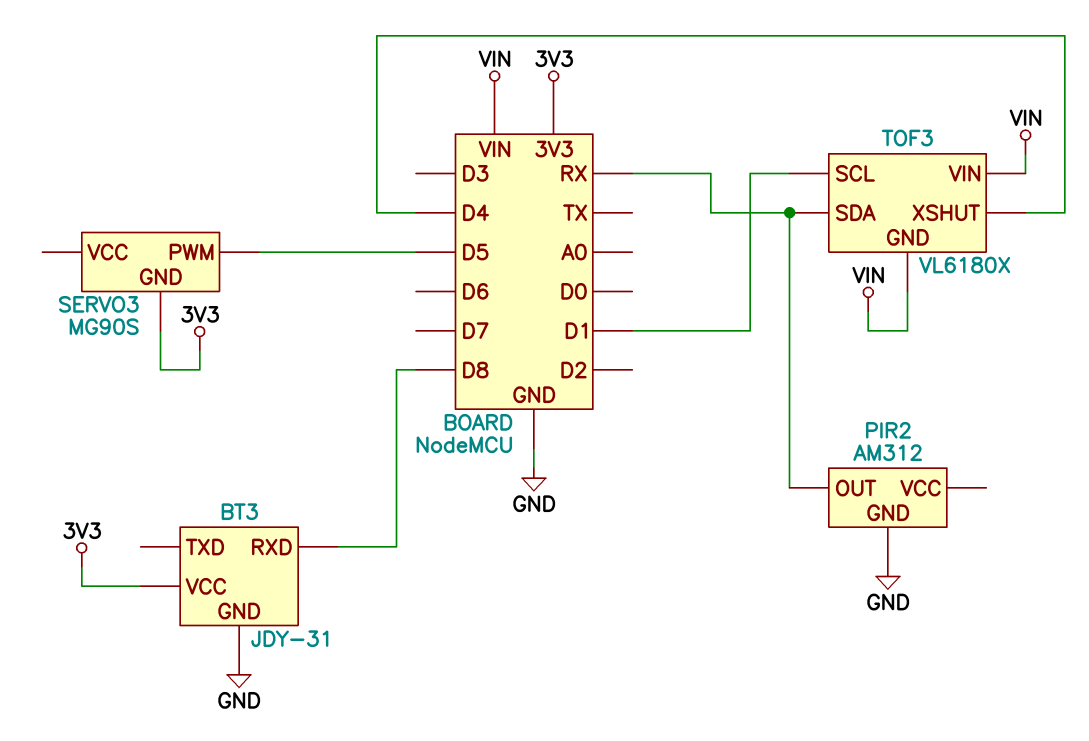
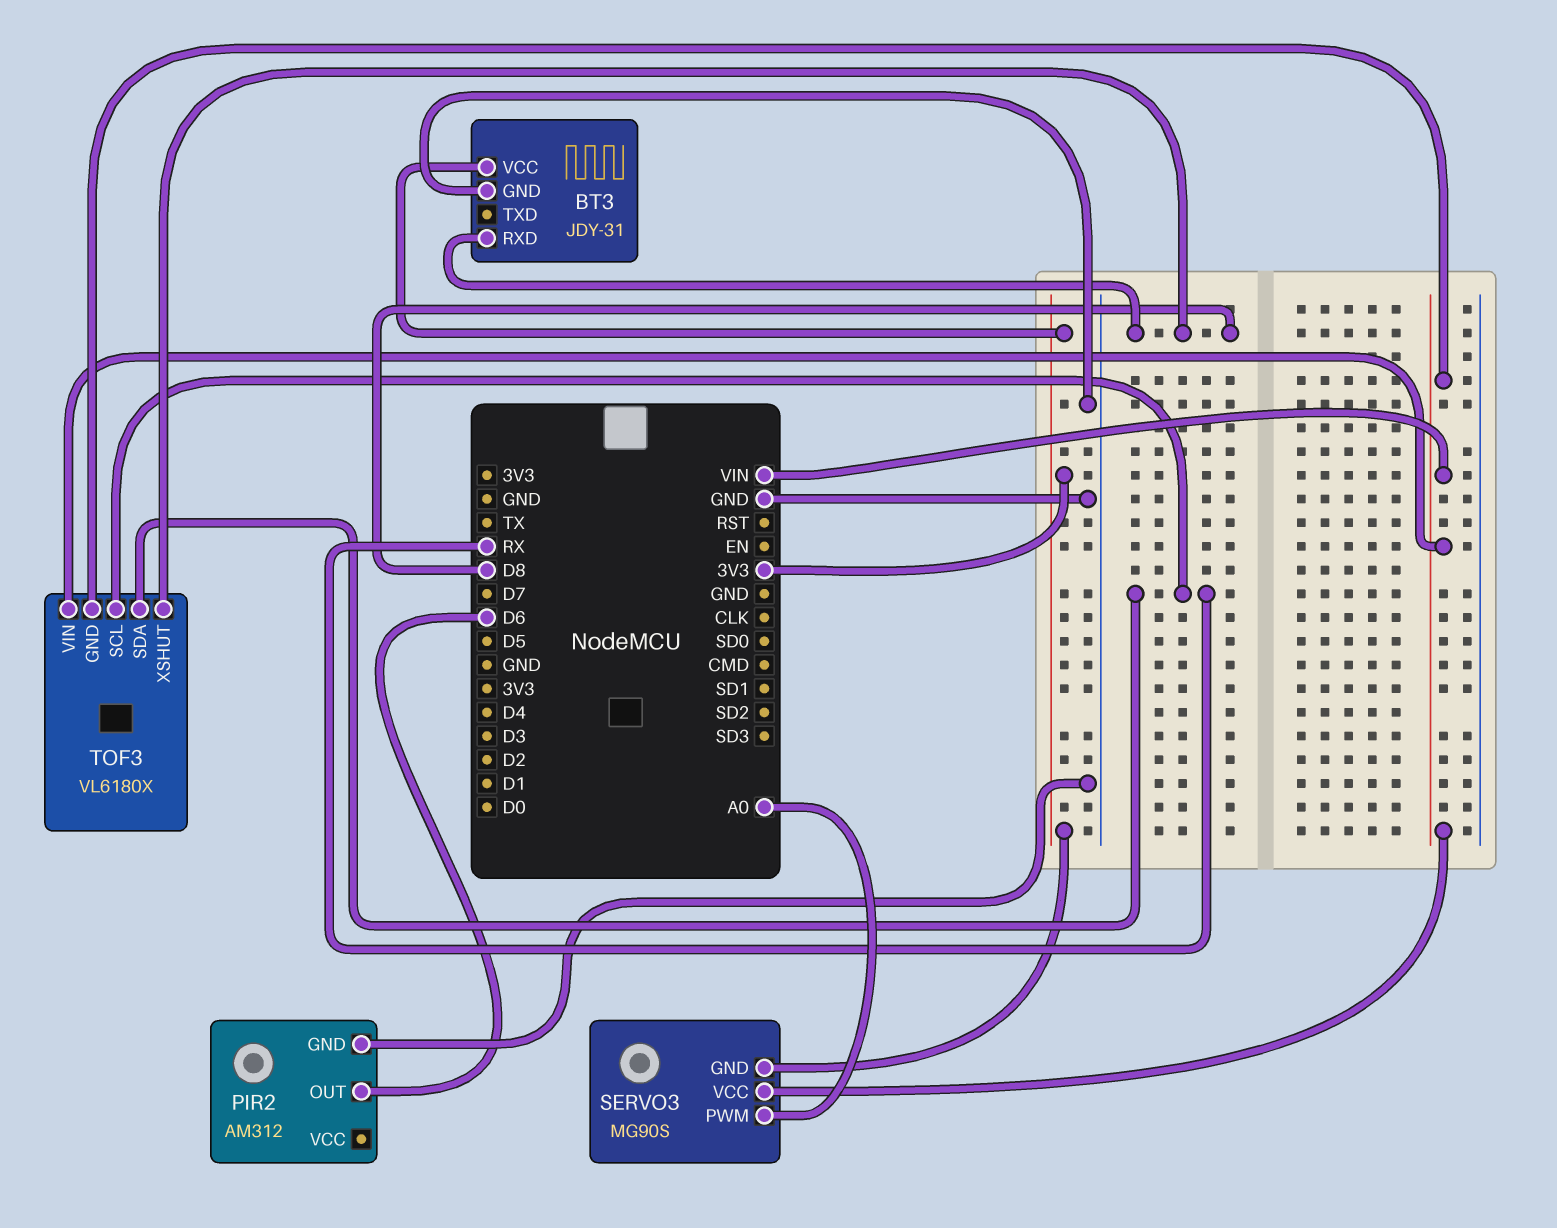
PIR2 pin OUT: RX -> D6
SERVO3 pin PWM: D5 -> A0
SERVO3 pin VCC: none -> VIN
TOF3 pin SCL: D1 -> RX
TOF3 pin XSHUT: D4 -> D8

